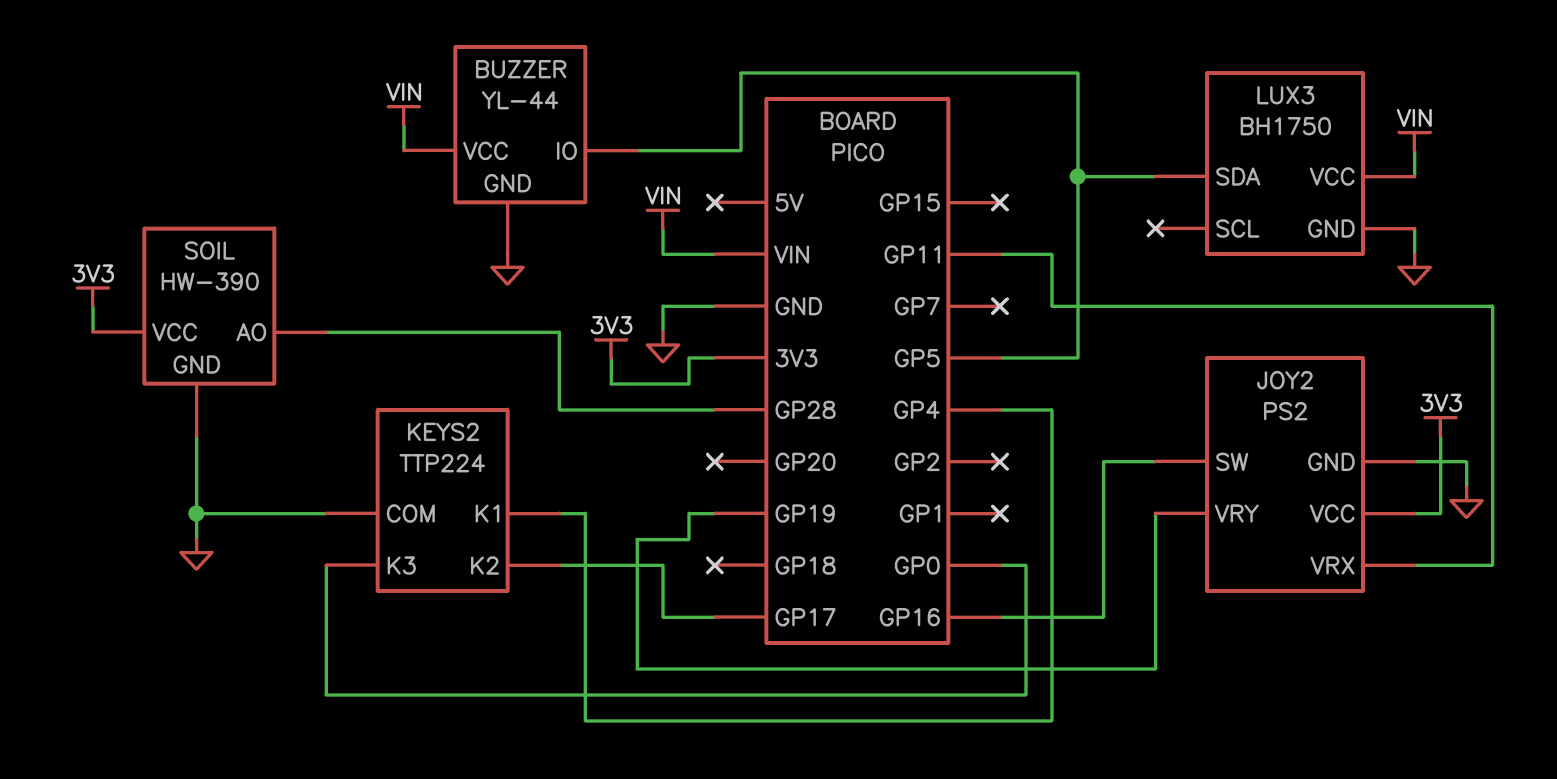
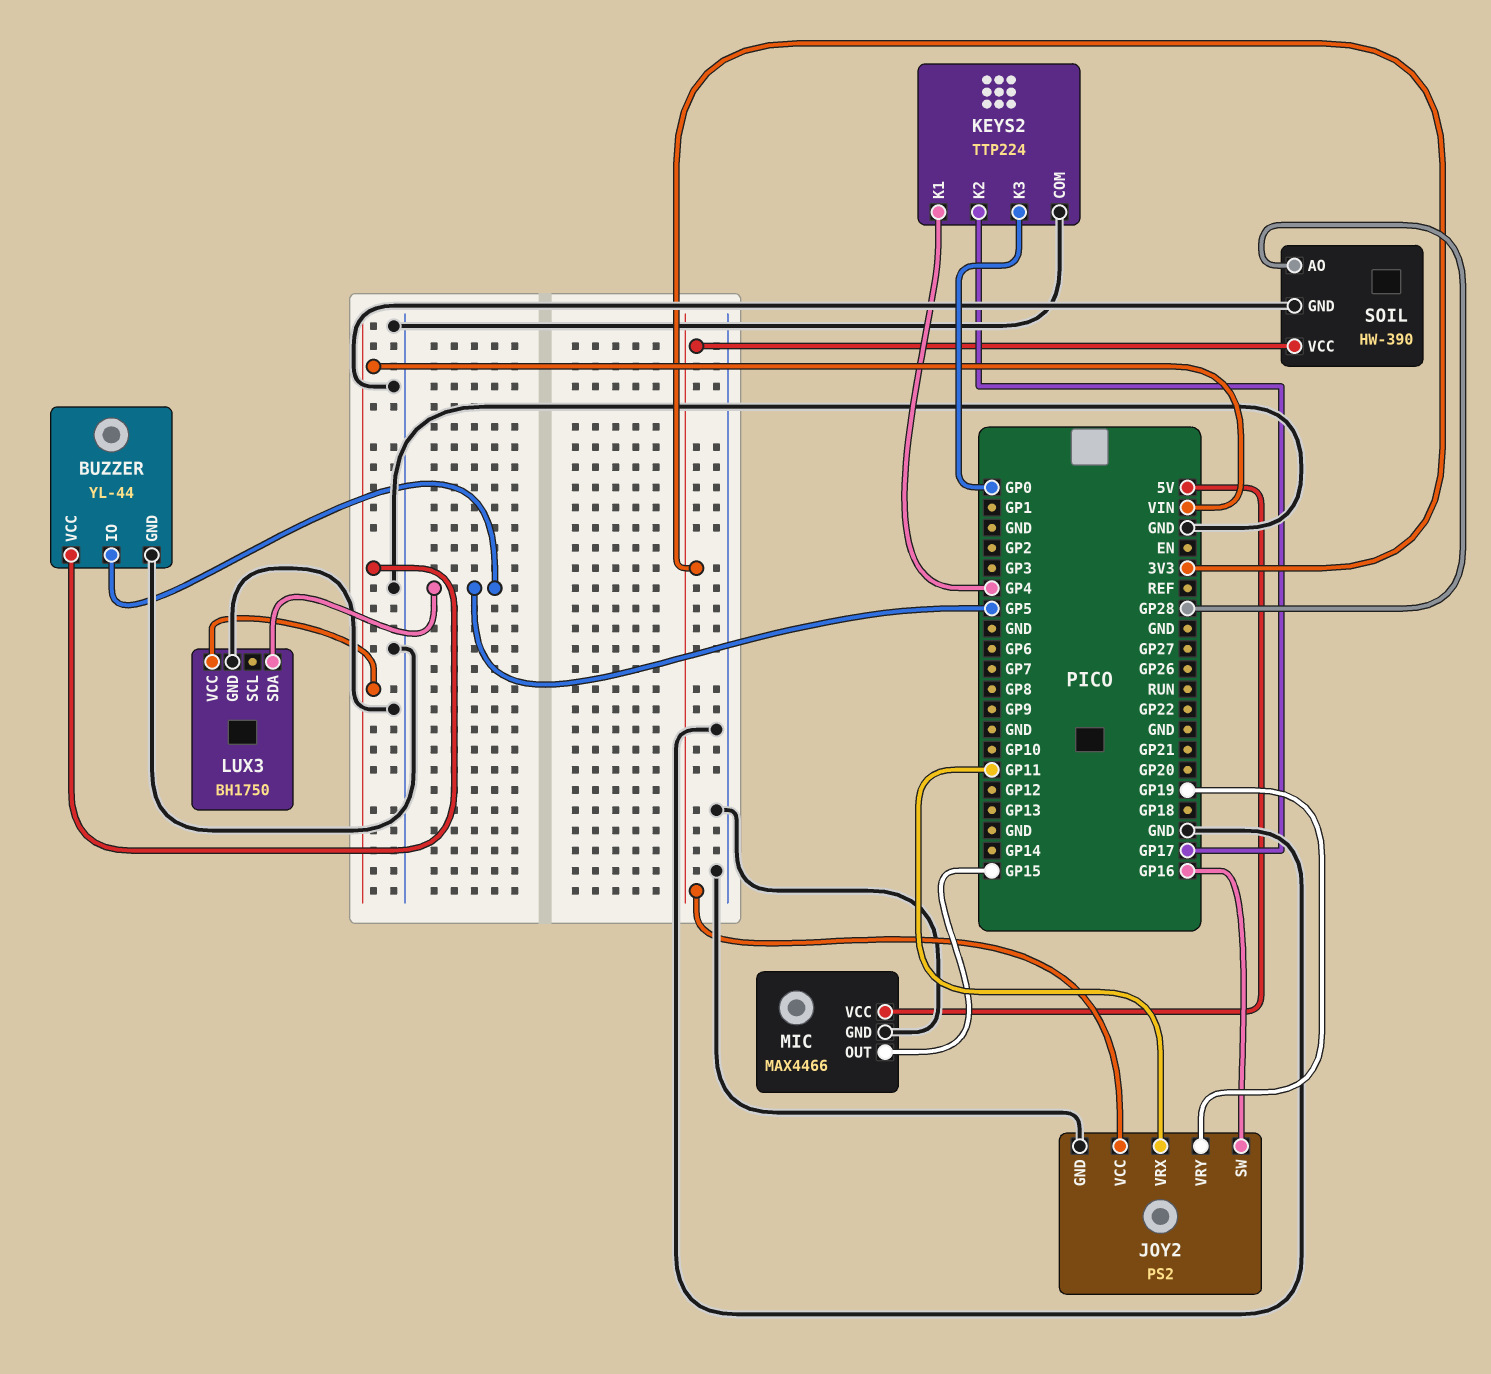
MIC: none -> MAX4466
MIC pin GND: none -> GND
MIC pin OUT: none -> GP15
MIC pin VCC: none -> 5V

